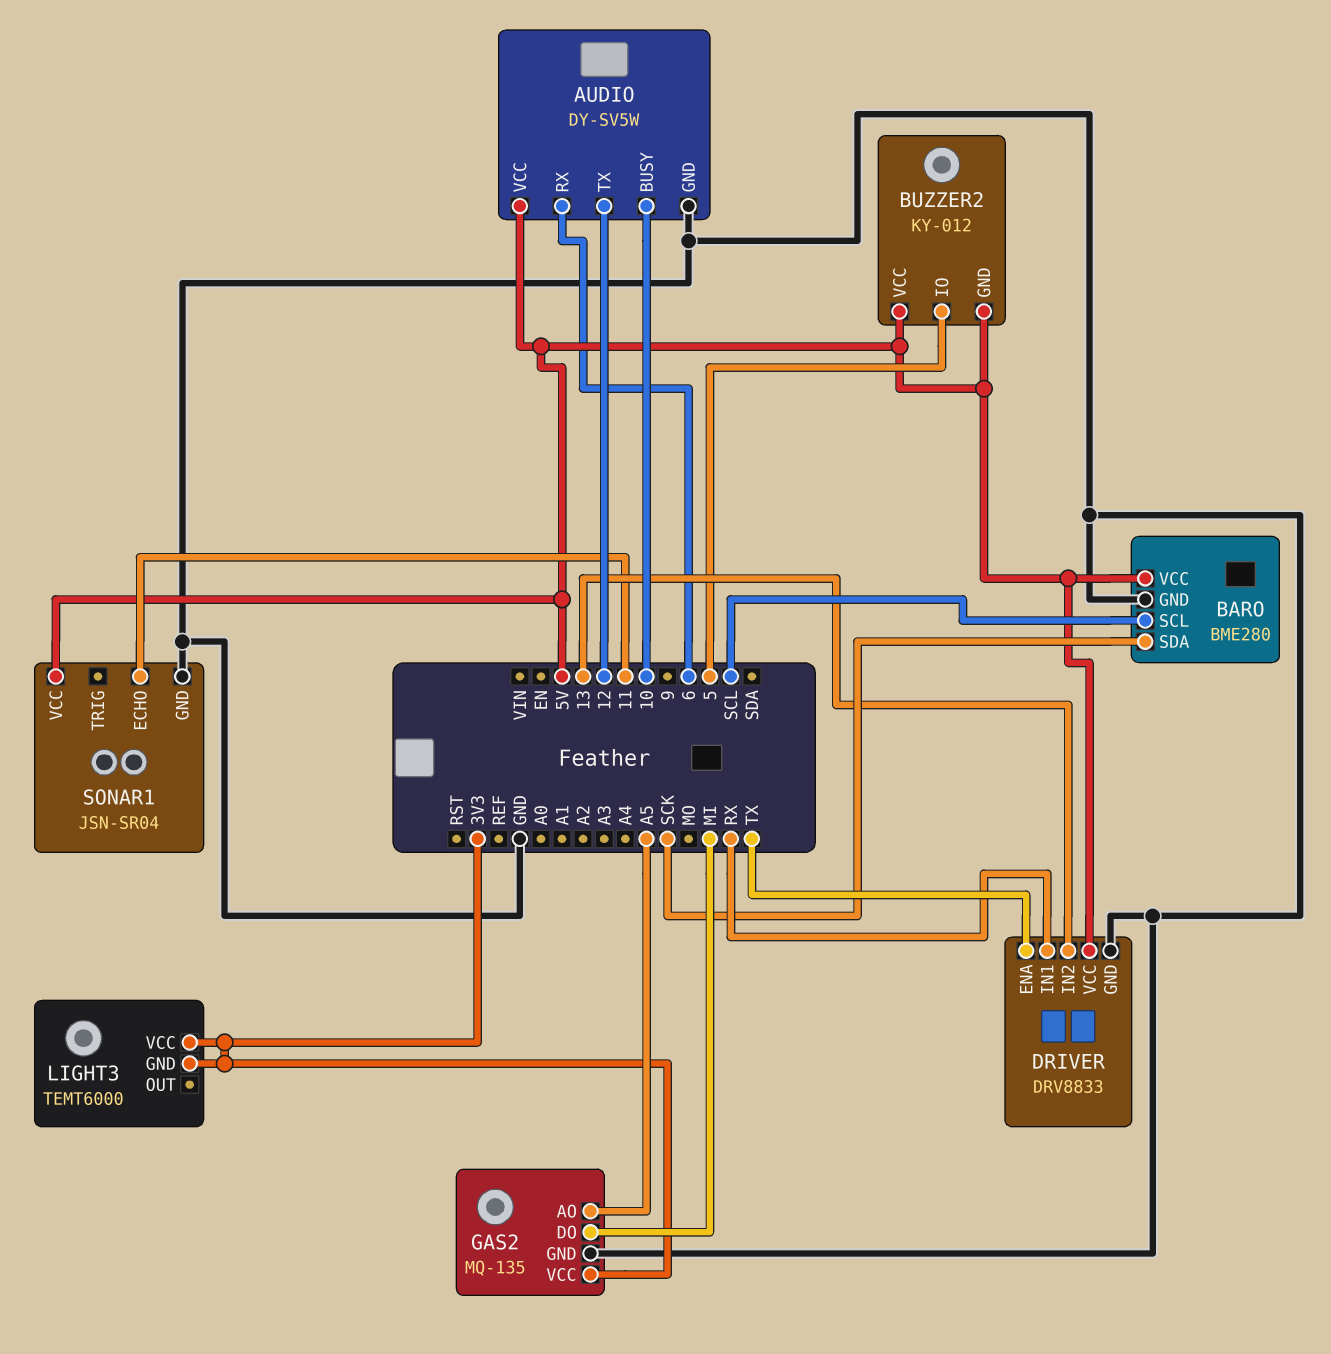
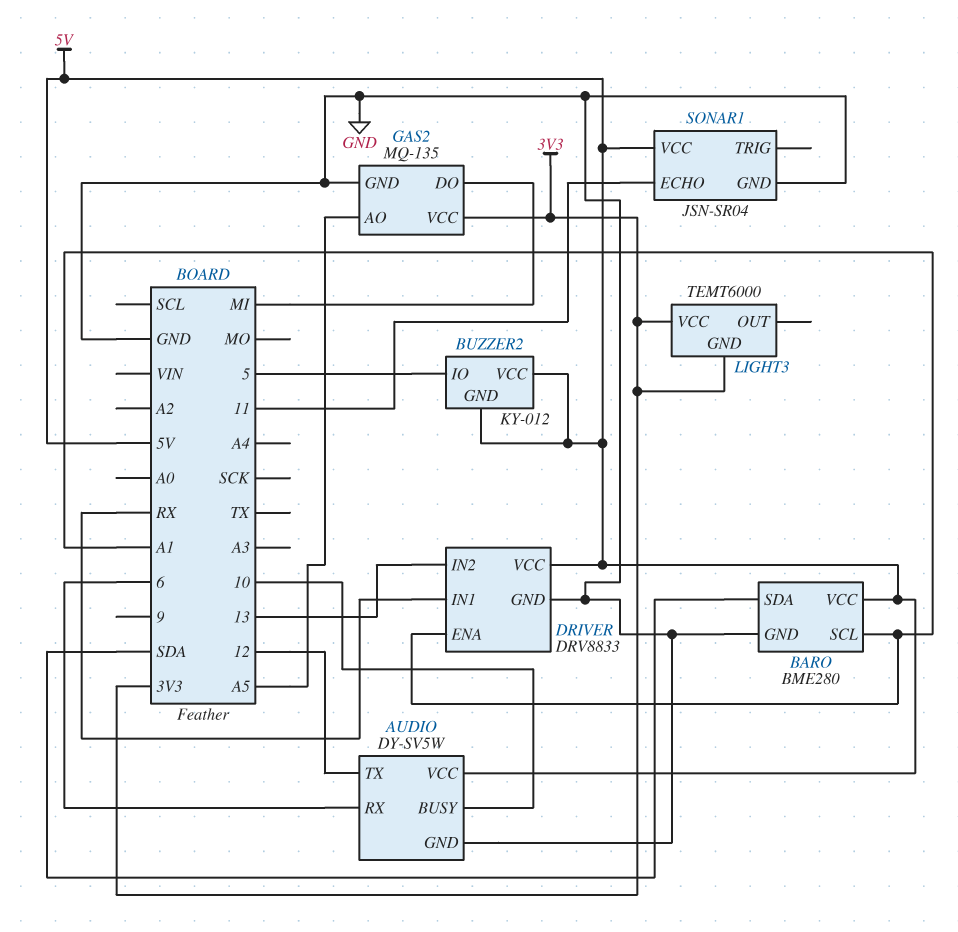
BARO pin SCL: SCL -> A1
BARO pin SDA: SCK -> SDA
DRIVER pin ENA: TX -> A1

